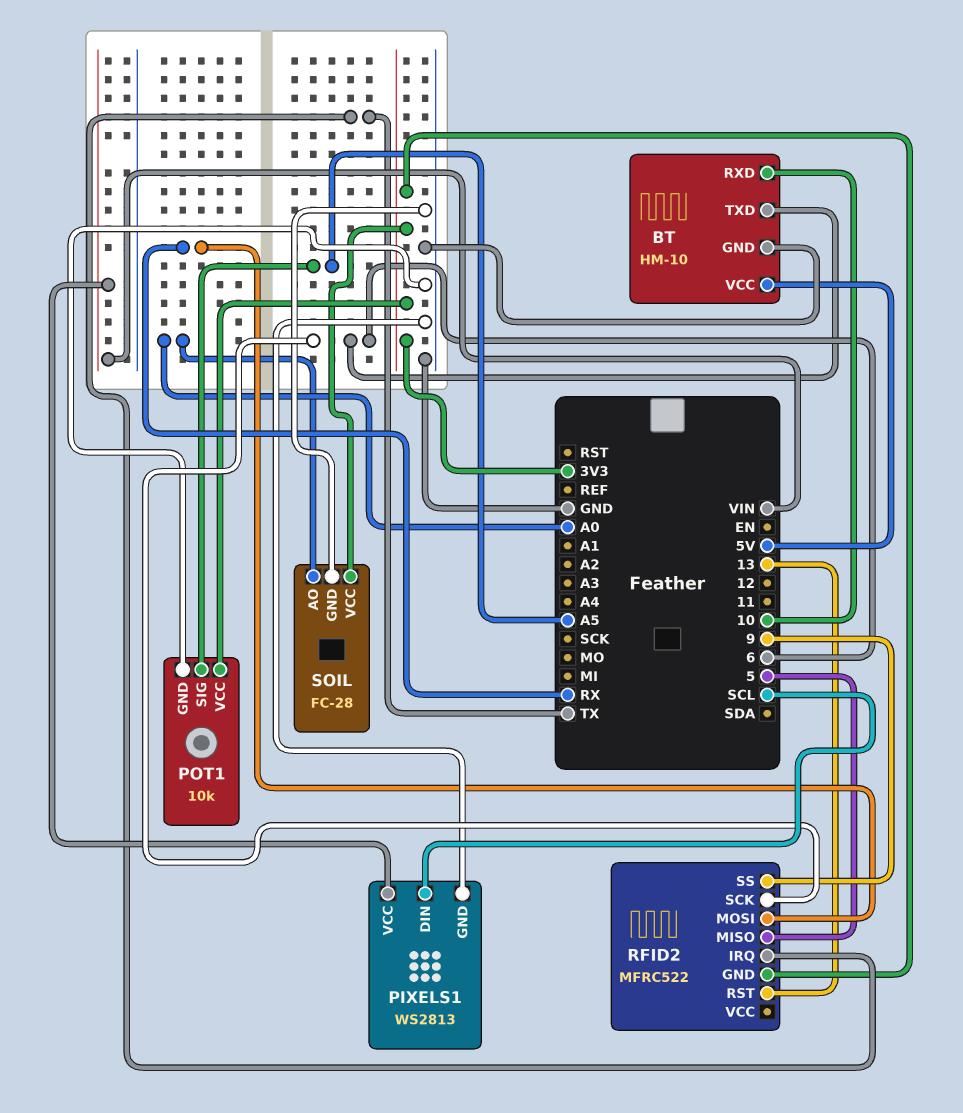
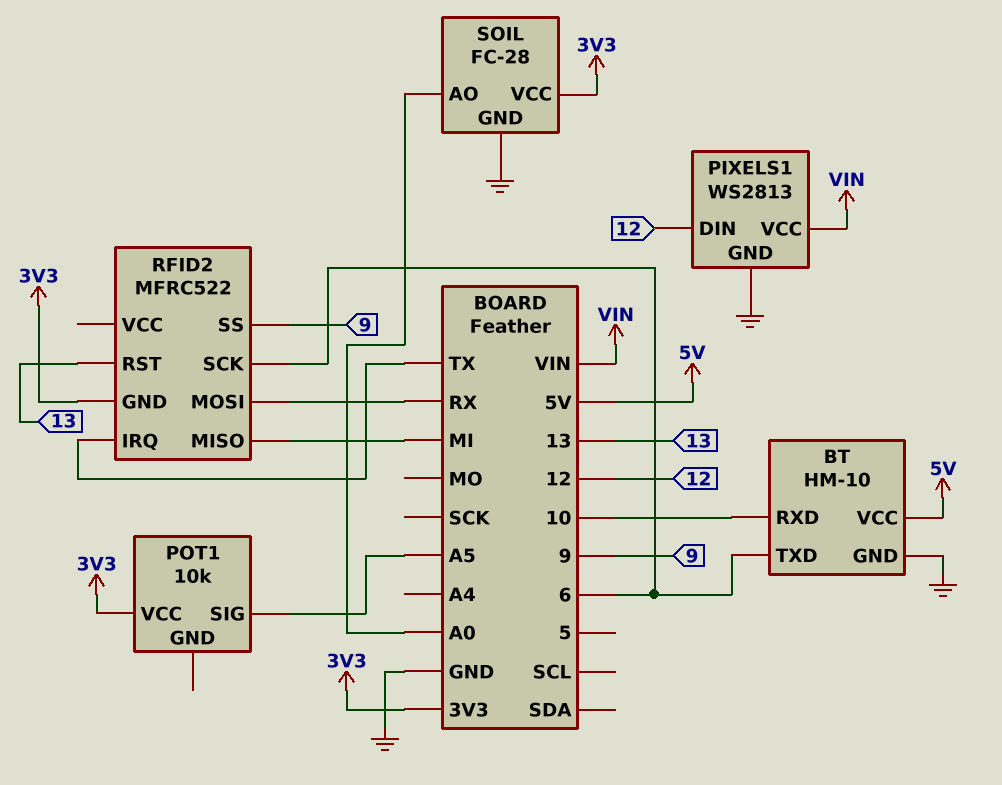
PIXELS1 pin DIN: SCL -> 12
POT1 pin GND: GND -> none
RFID2 pin MISO: 5 -> MI

